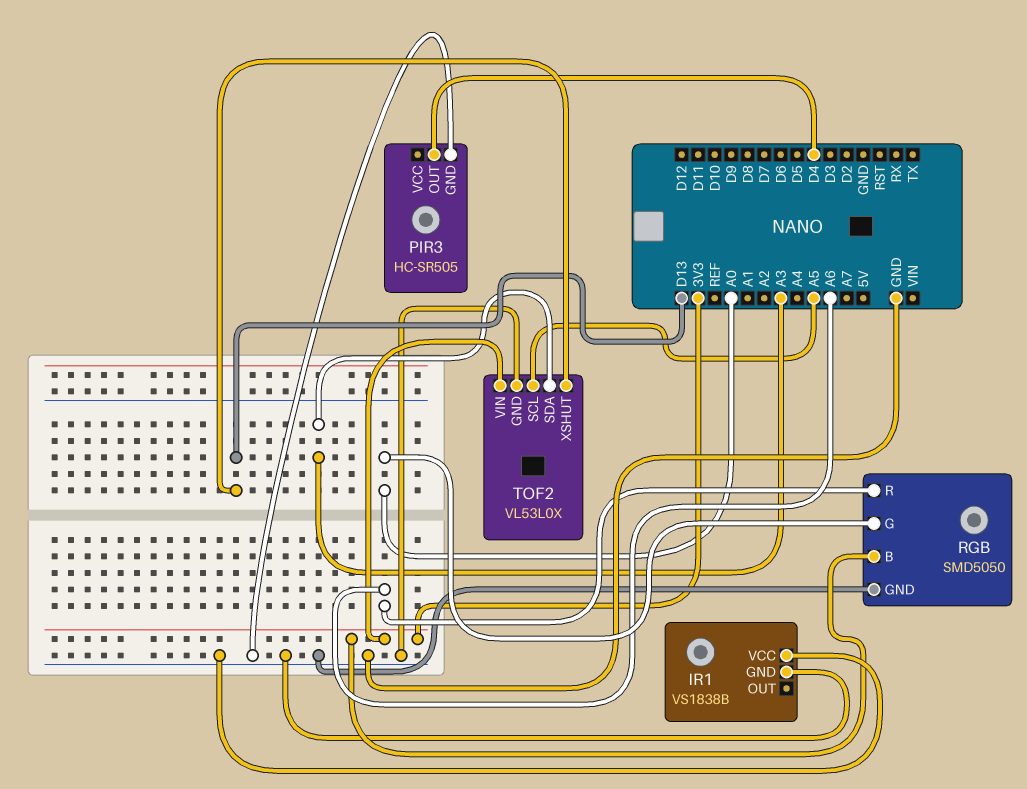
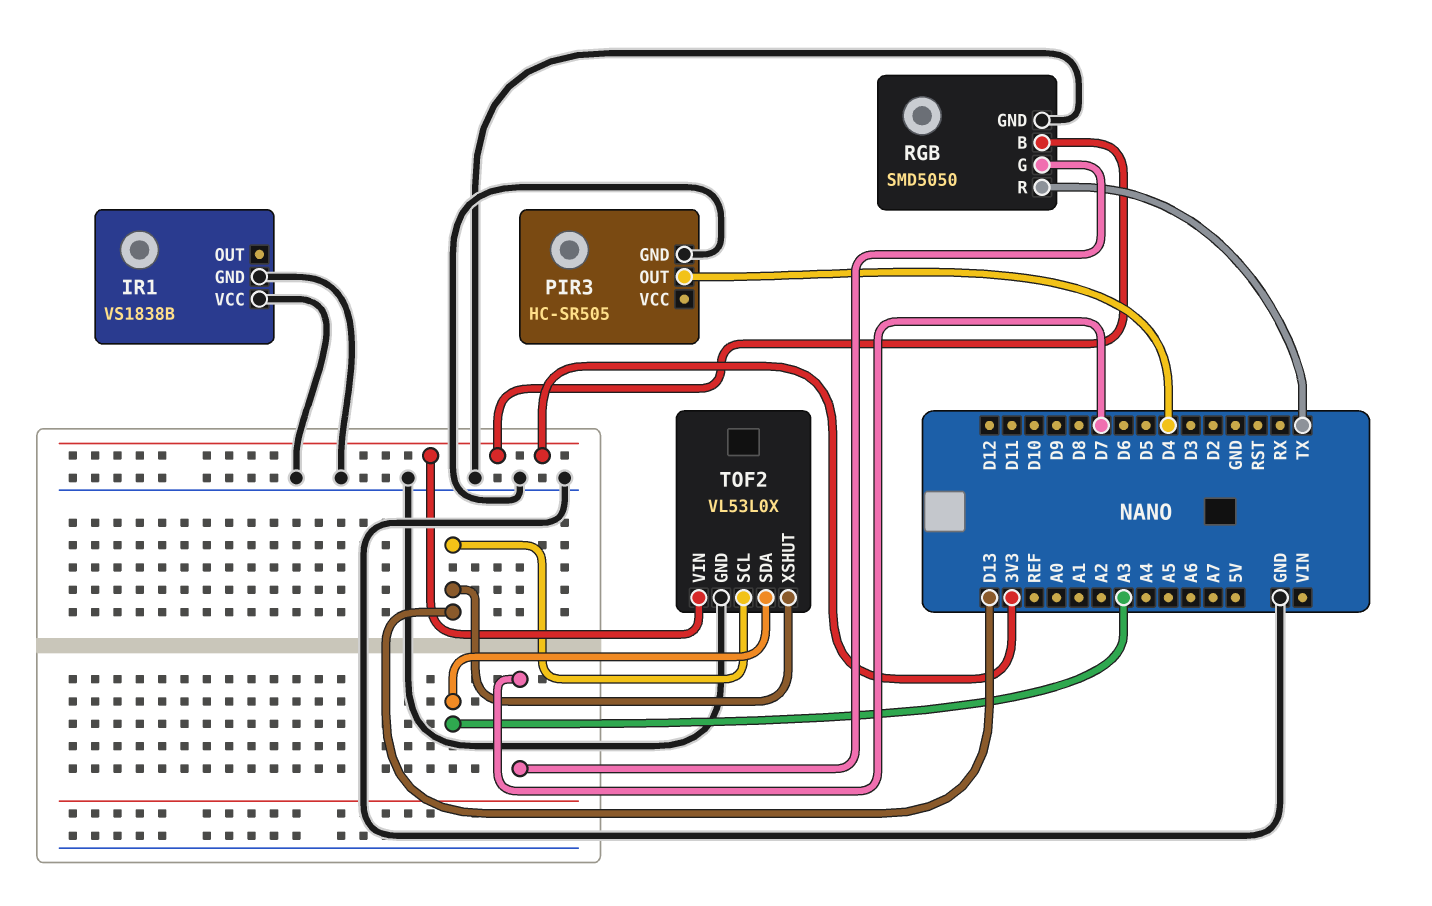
RGB pin G: A0 -> D7
RGB pin R: A6 -> TX
TOF2 pin SCL: A5 -> D13

